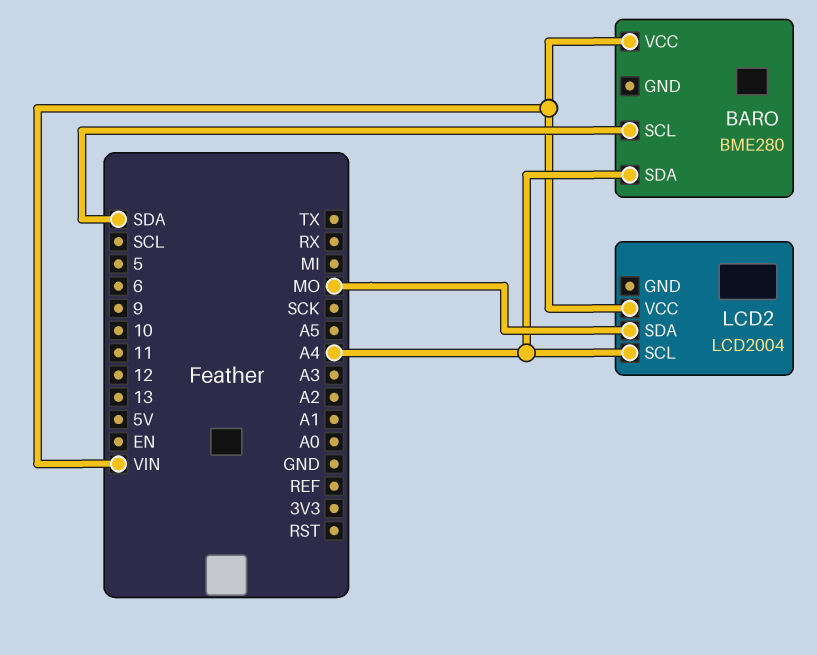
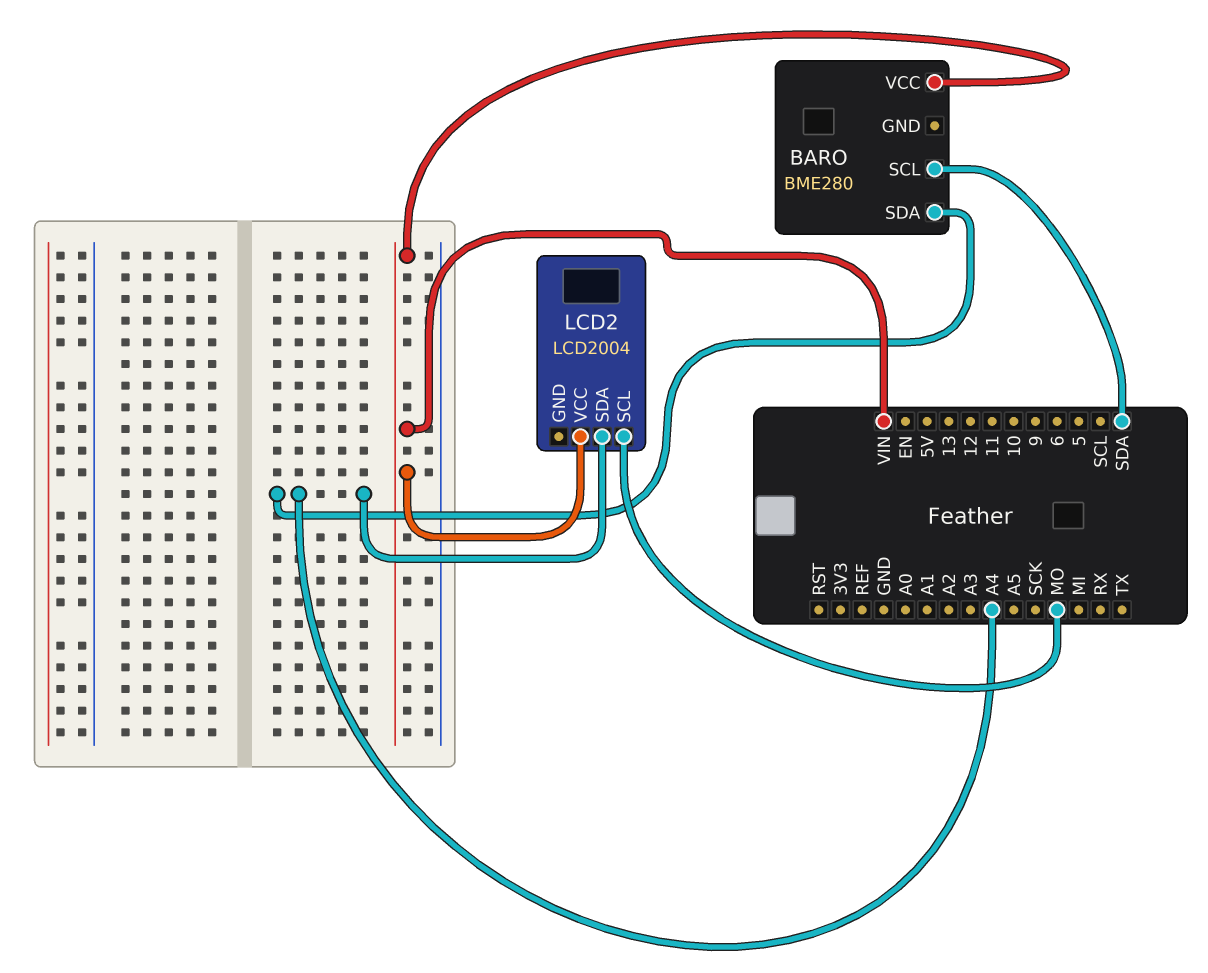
LCD2 pin SCL: A4 -> MO
LCD2 pin SDA: MO -> A4

